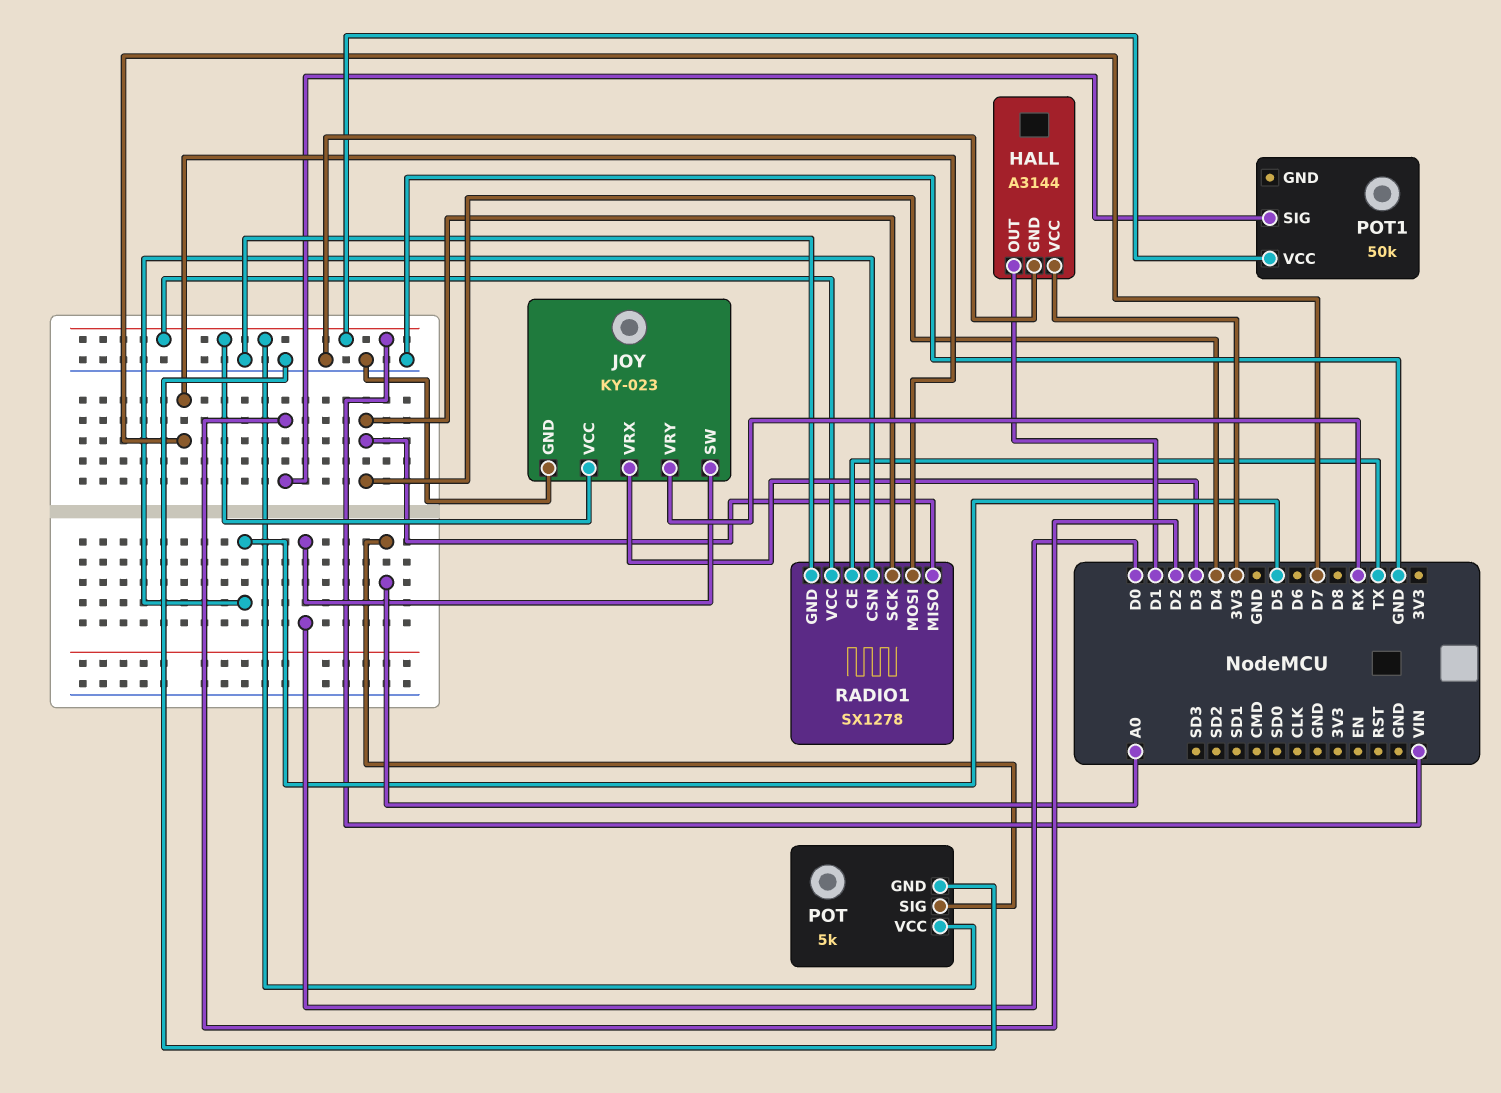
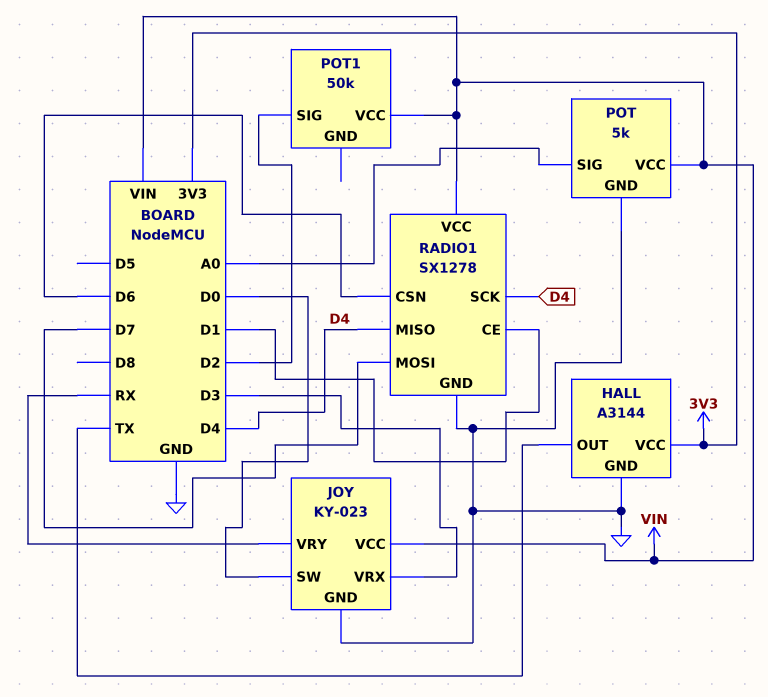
HALL pin OUT: D1 -> TX
RADIO1 pin CE: TX -> D1
RADIO1 pin CSN: D5 -> D6

